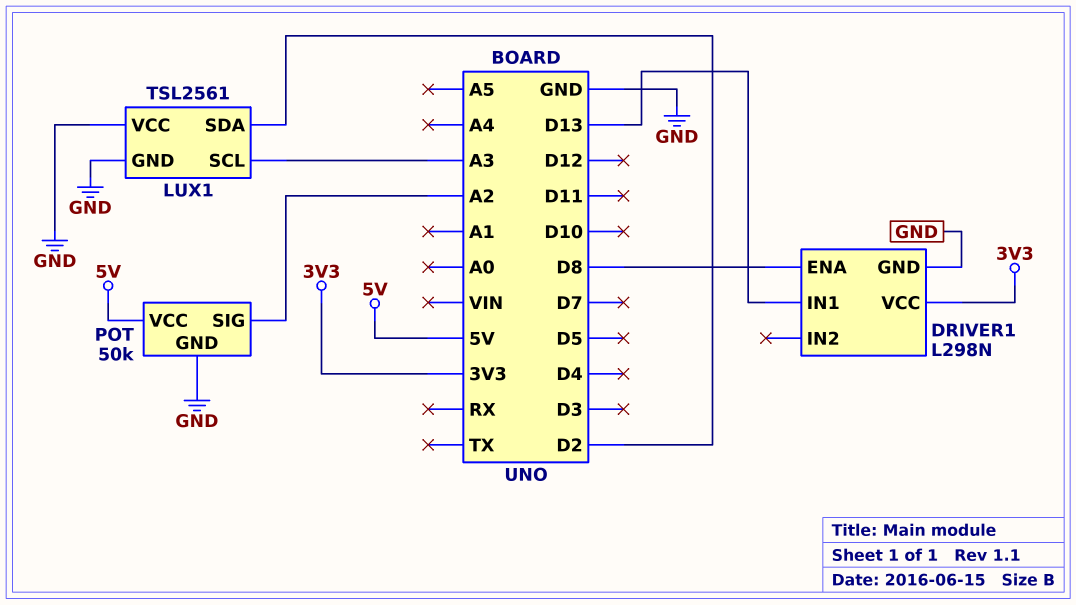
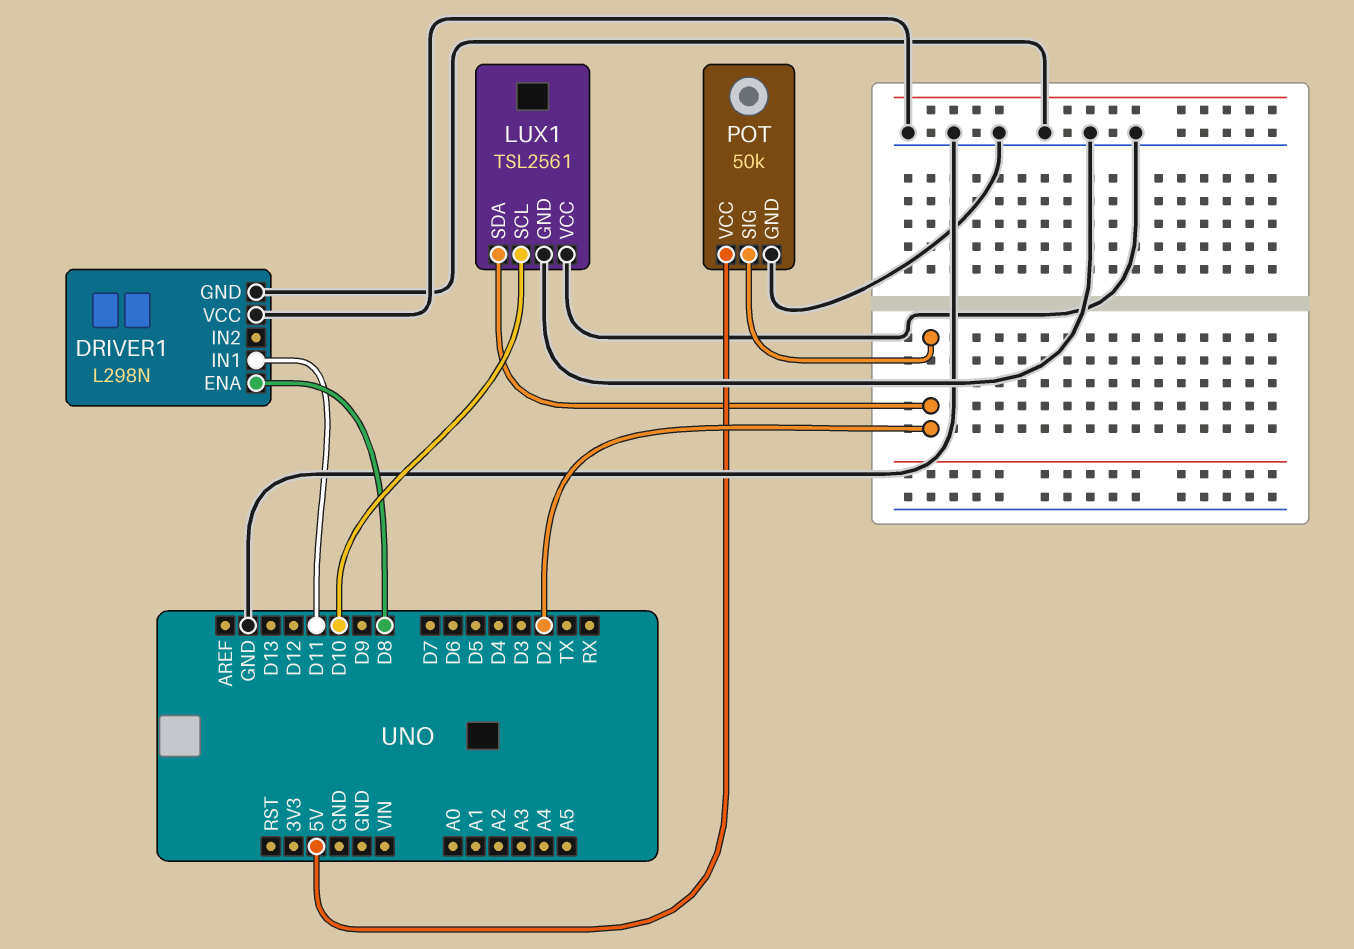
DRIVER1 pin IN1: D13 -> D11
DRIVER1 pin VCC: 3V3 -> GND
LUX1 pin SCL: A3 -> D10
POT pin SIG: A2 -> D2

